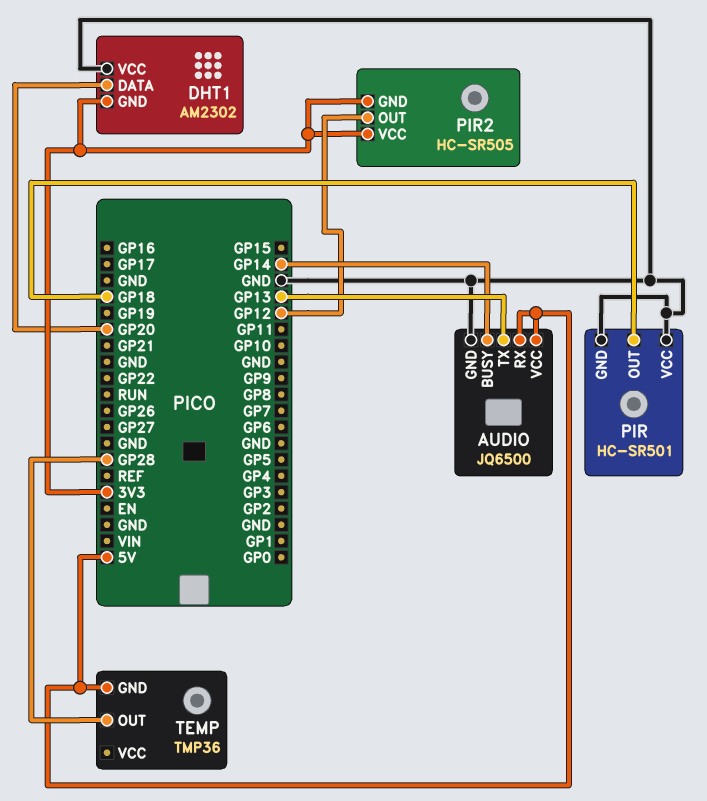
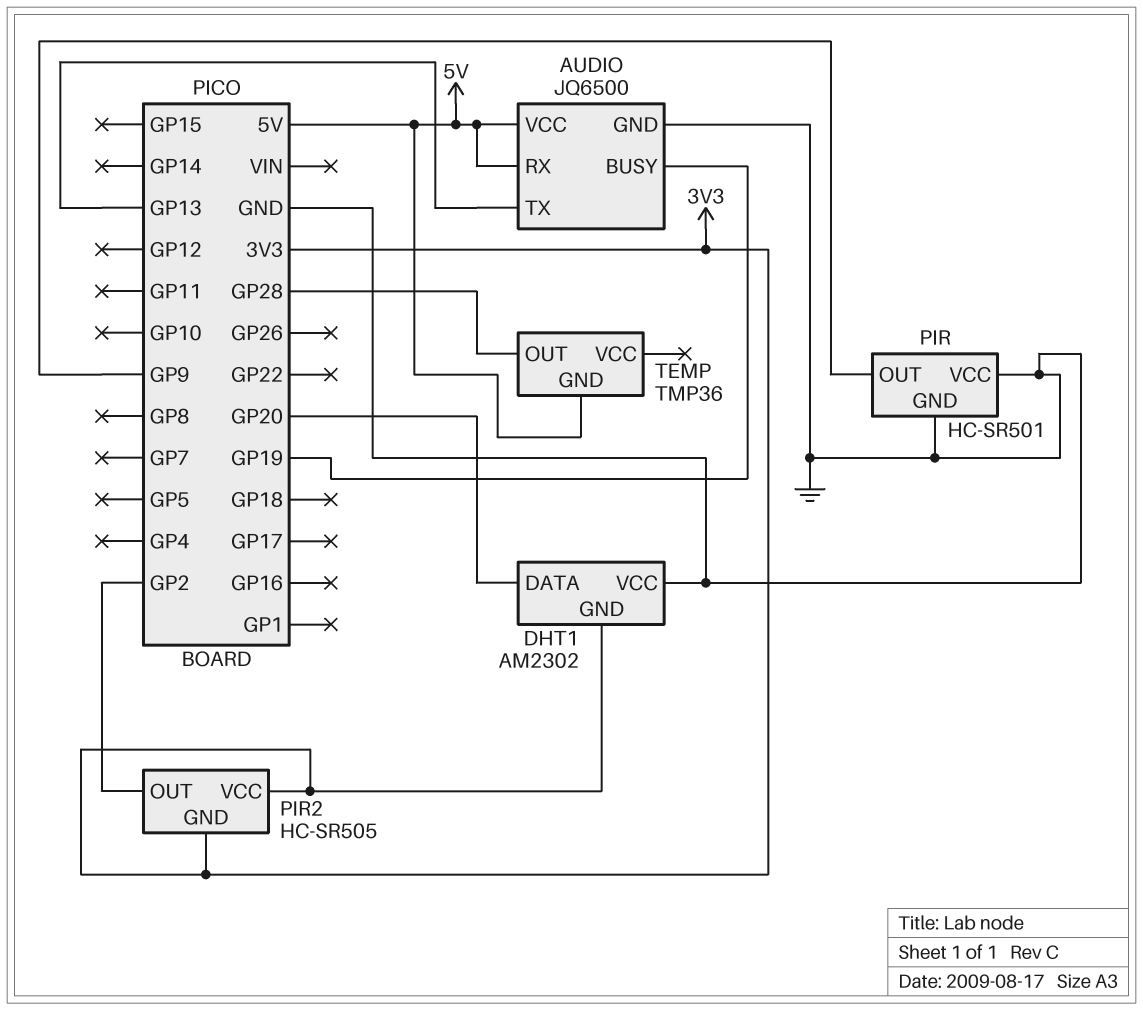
AUDIO pin BUSY: GP14 -> GP19
PIR pin OUT: GP18 -> GP9
PIR2 pin OUT: GP12 -> GP2

